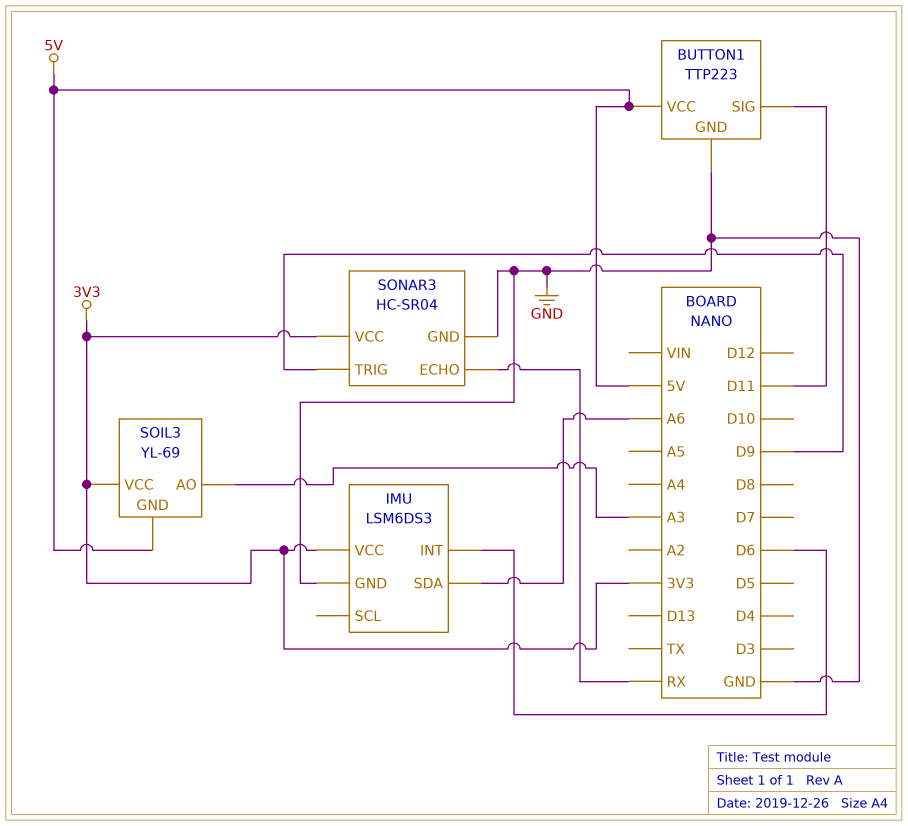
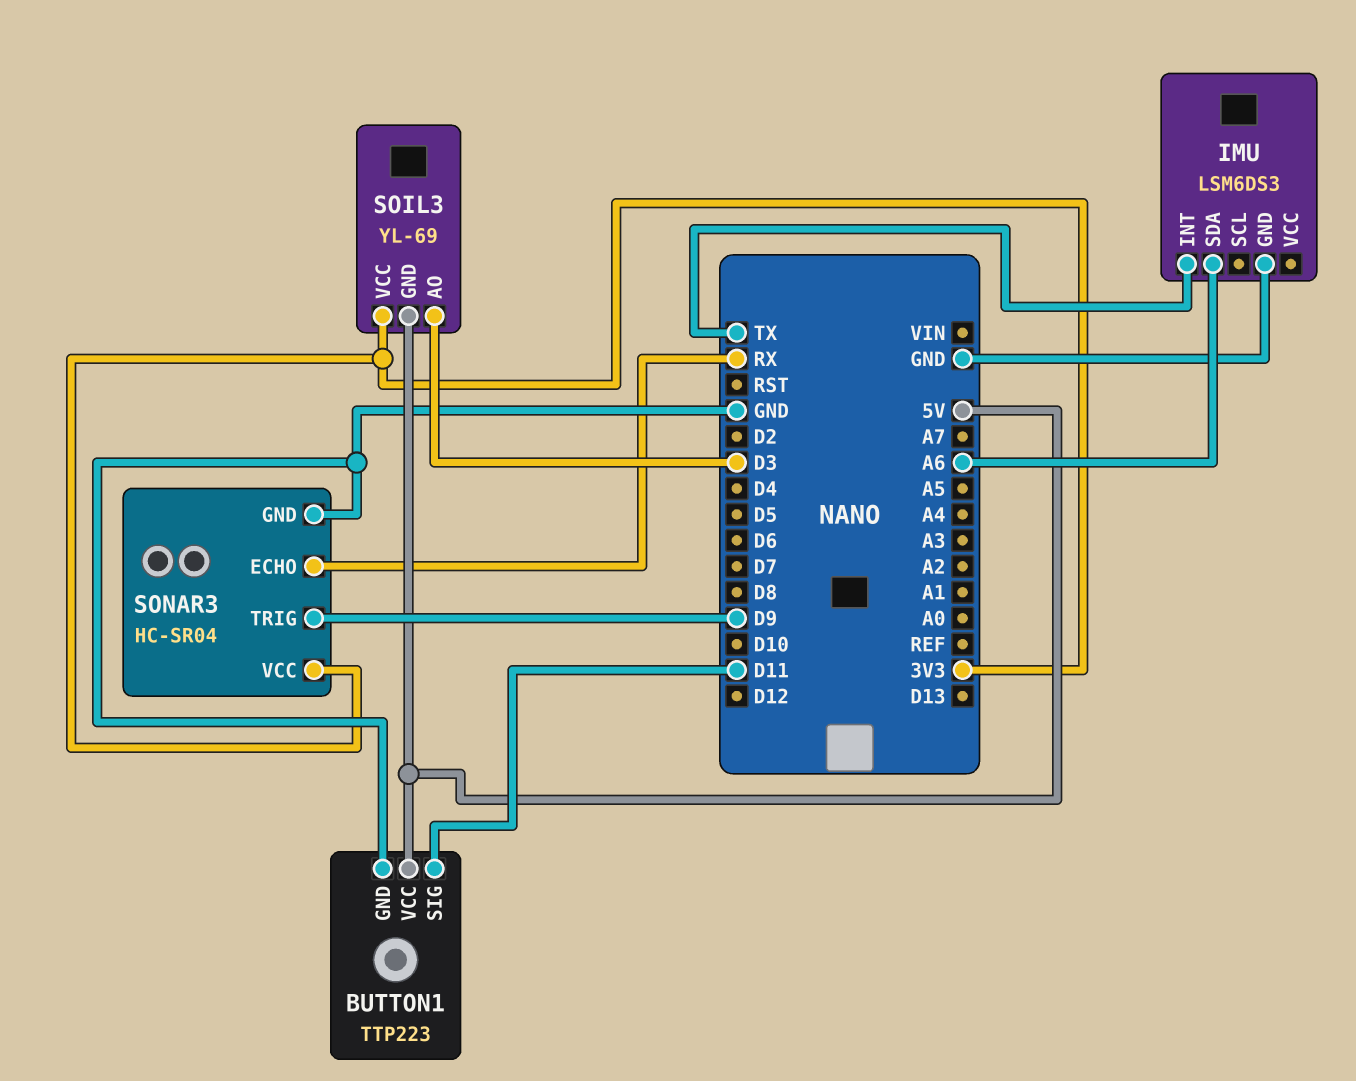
IMU pin INT: D6 -> TX
IMU pin VCC: 3V3 -> none
SOIL3 pin AO: A3 -> D3

